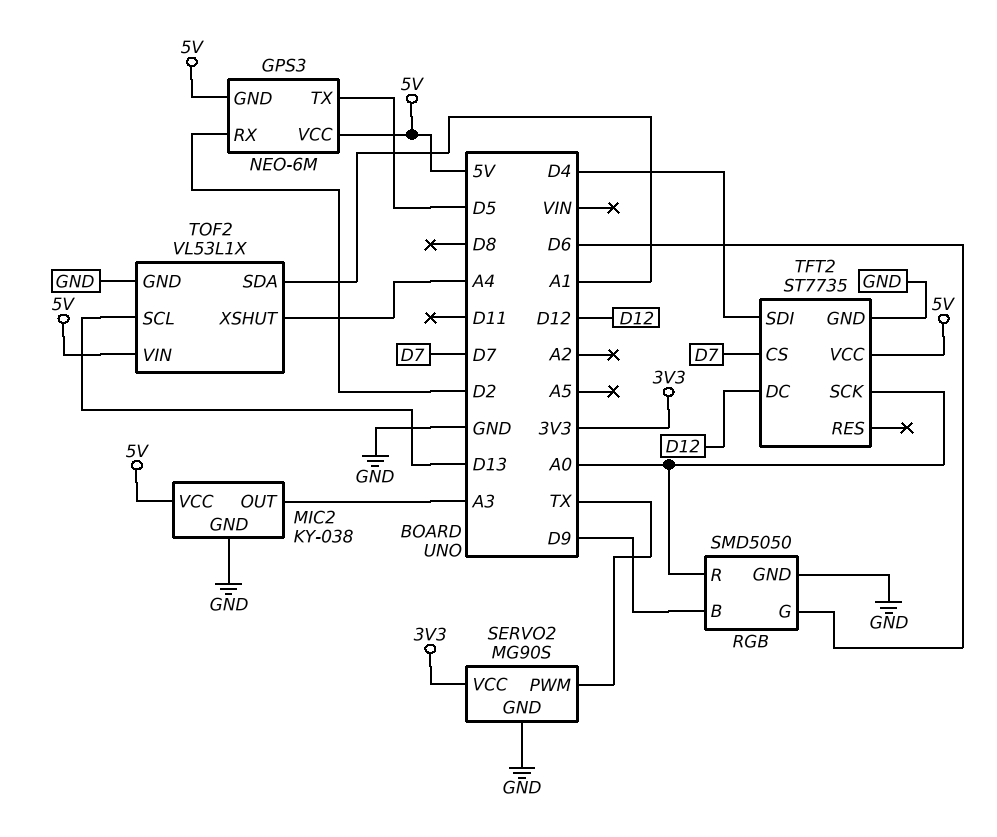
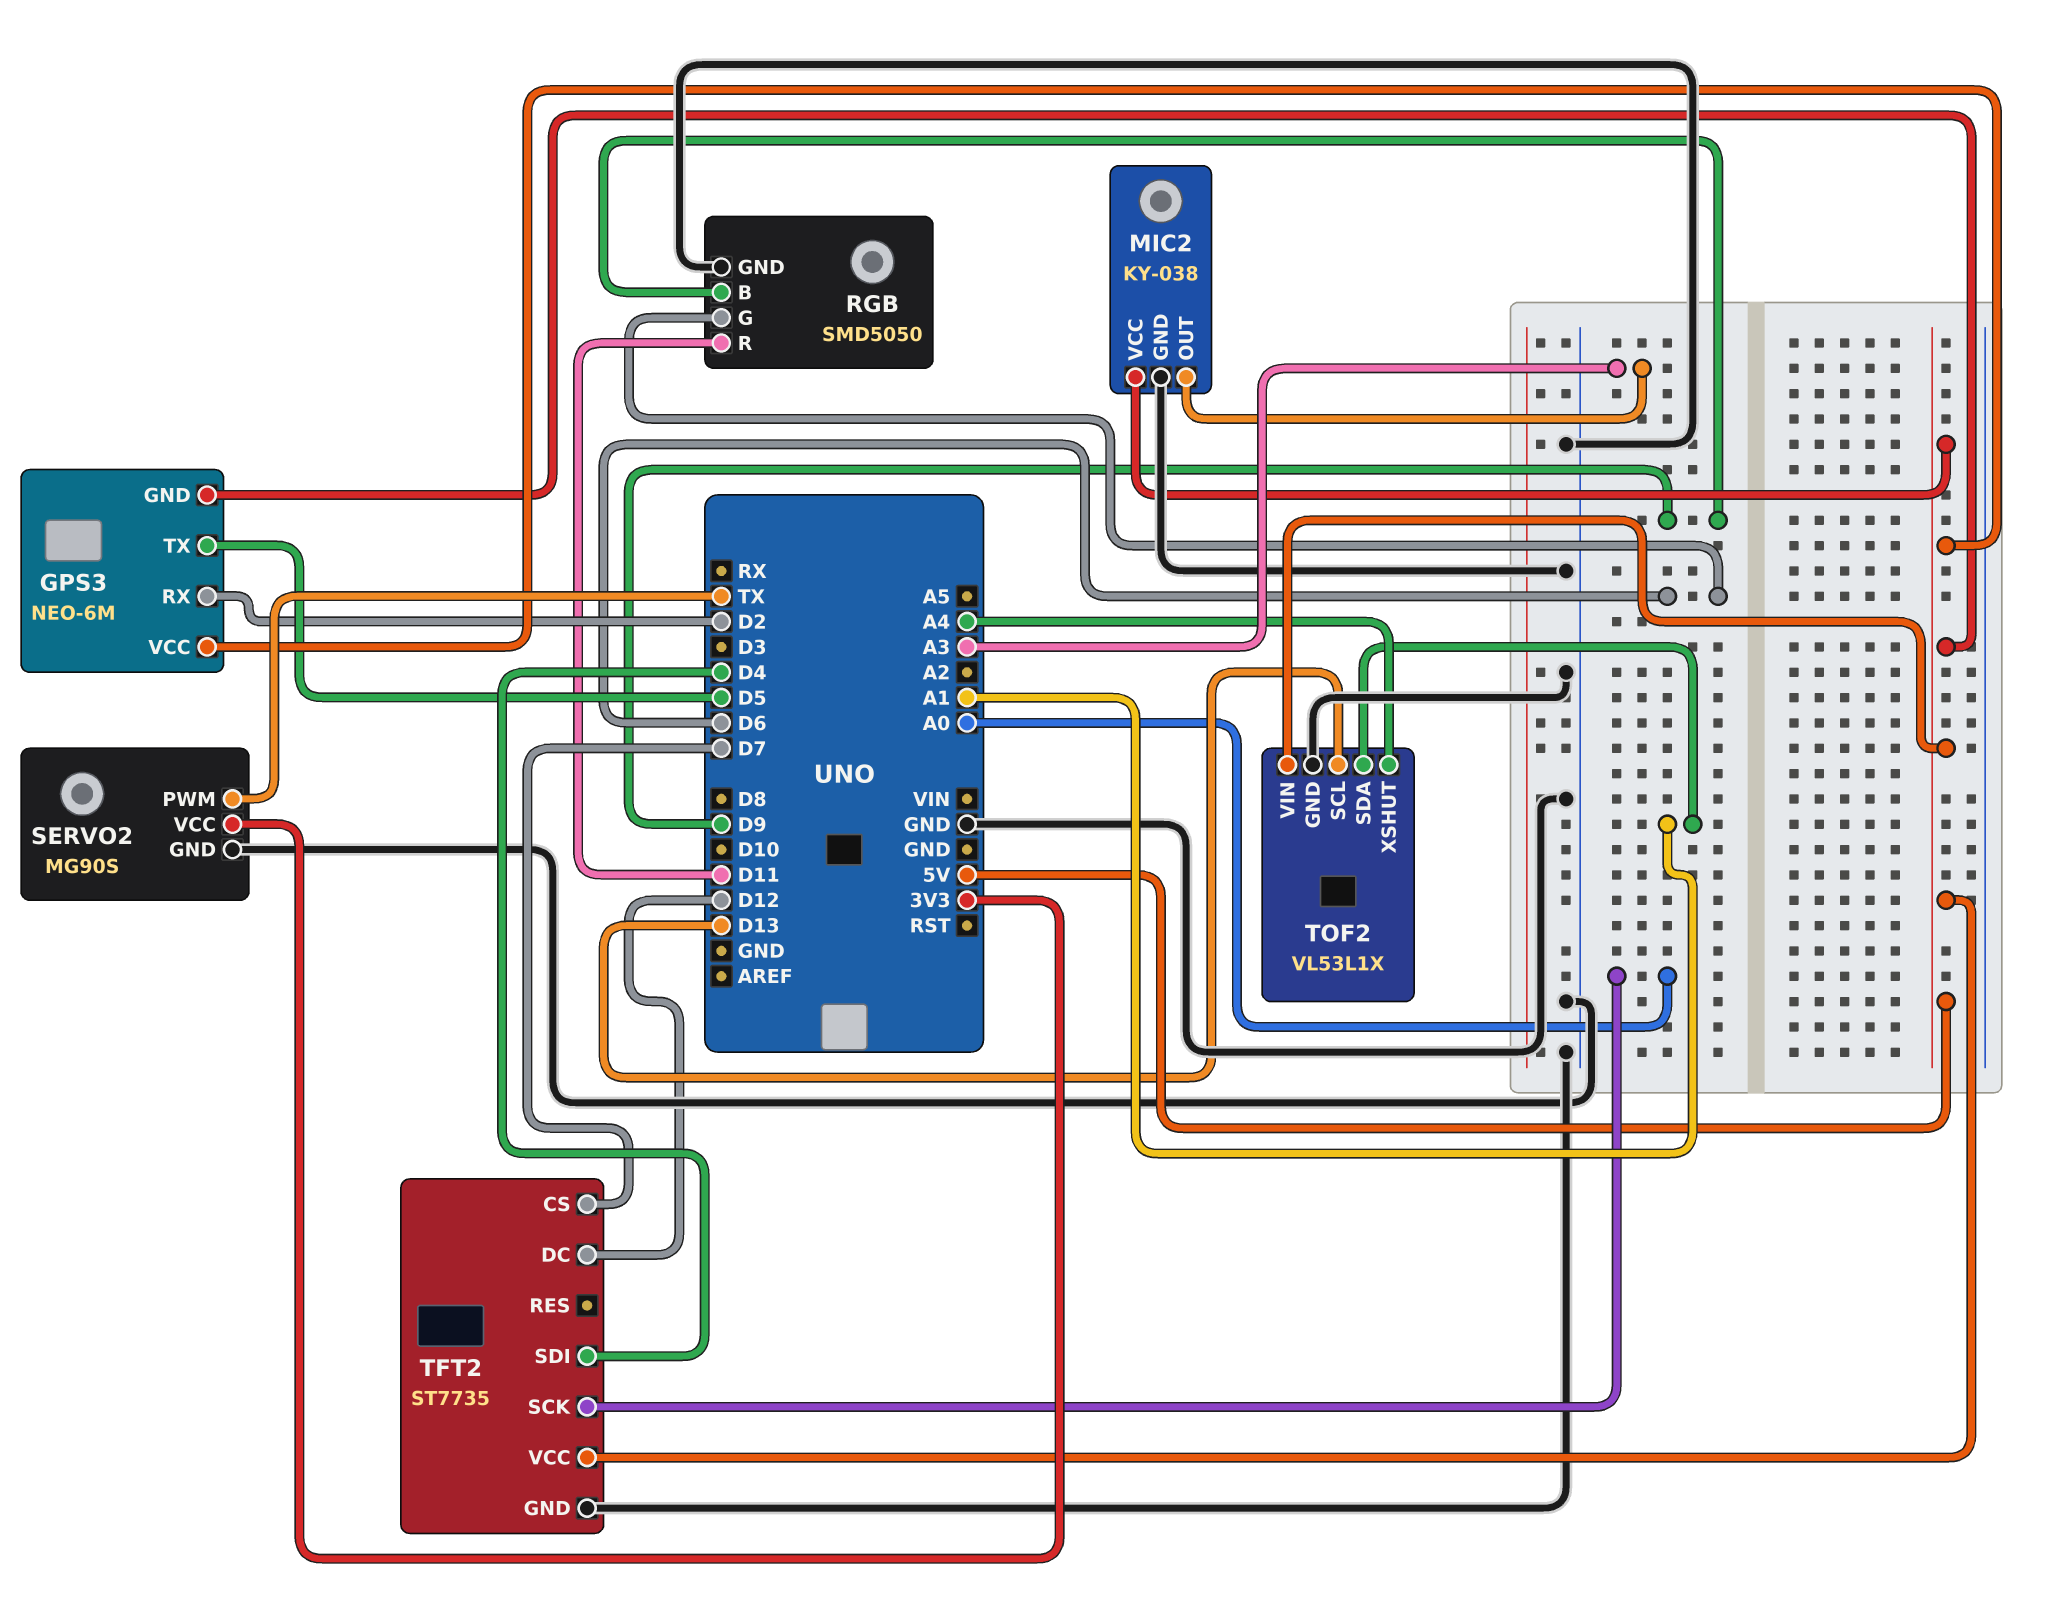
RGB pin R: A0 -> D11

